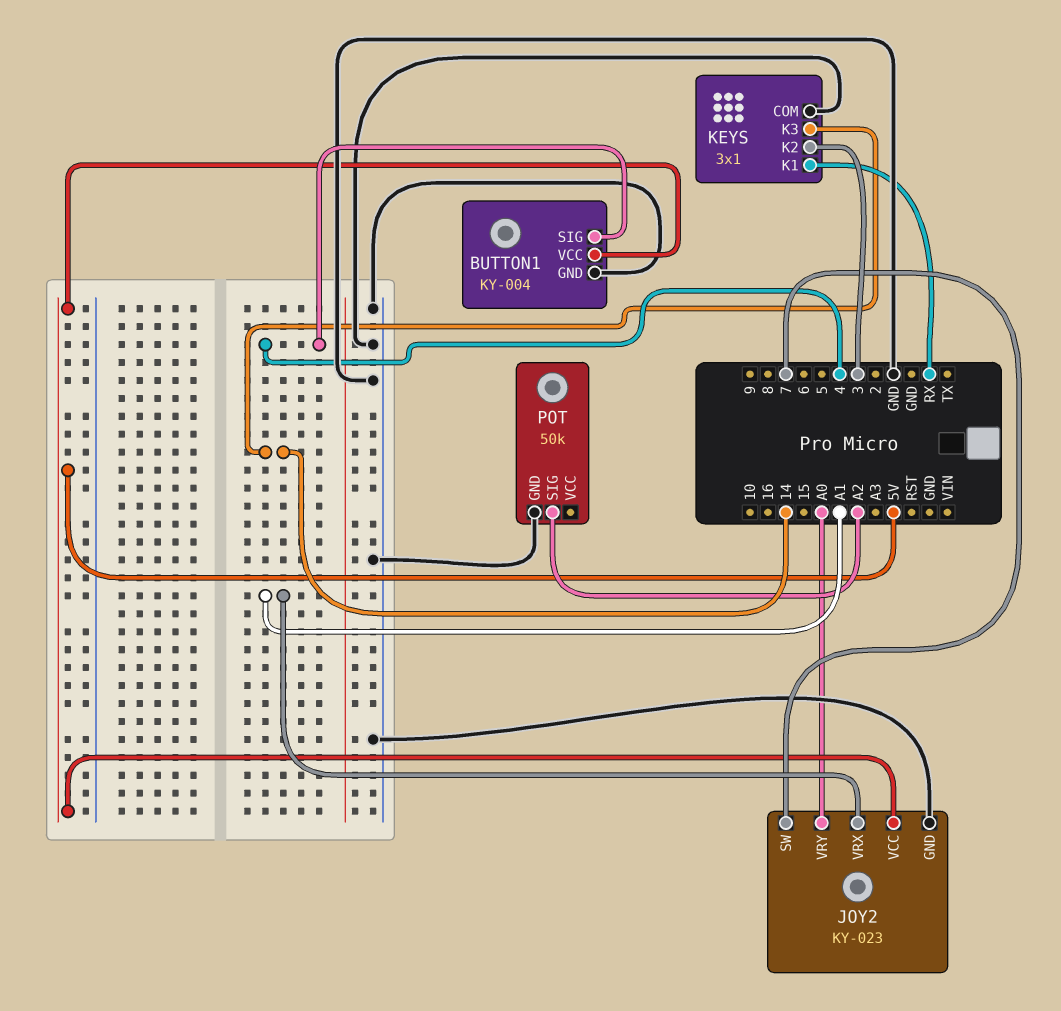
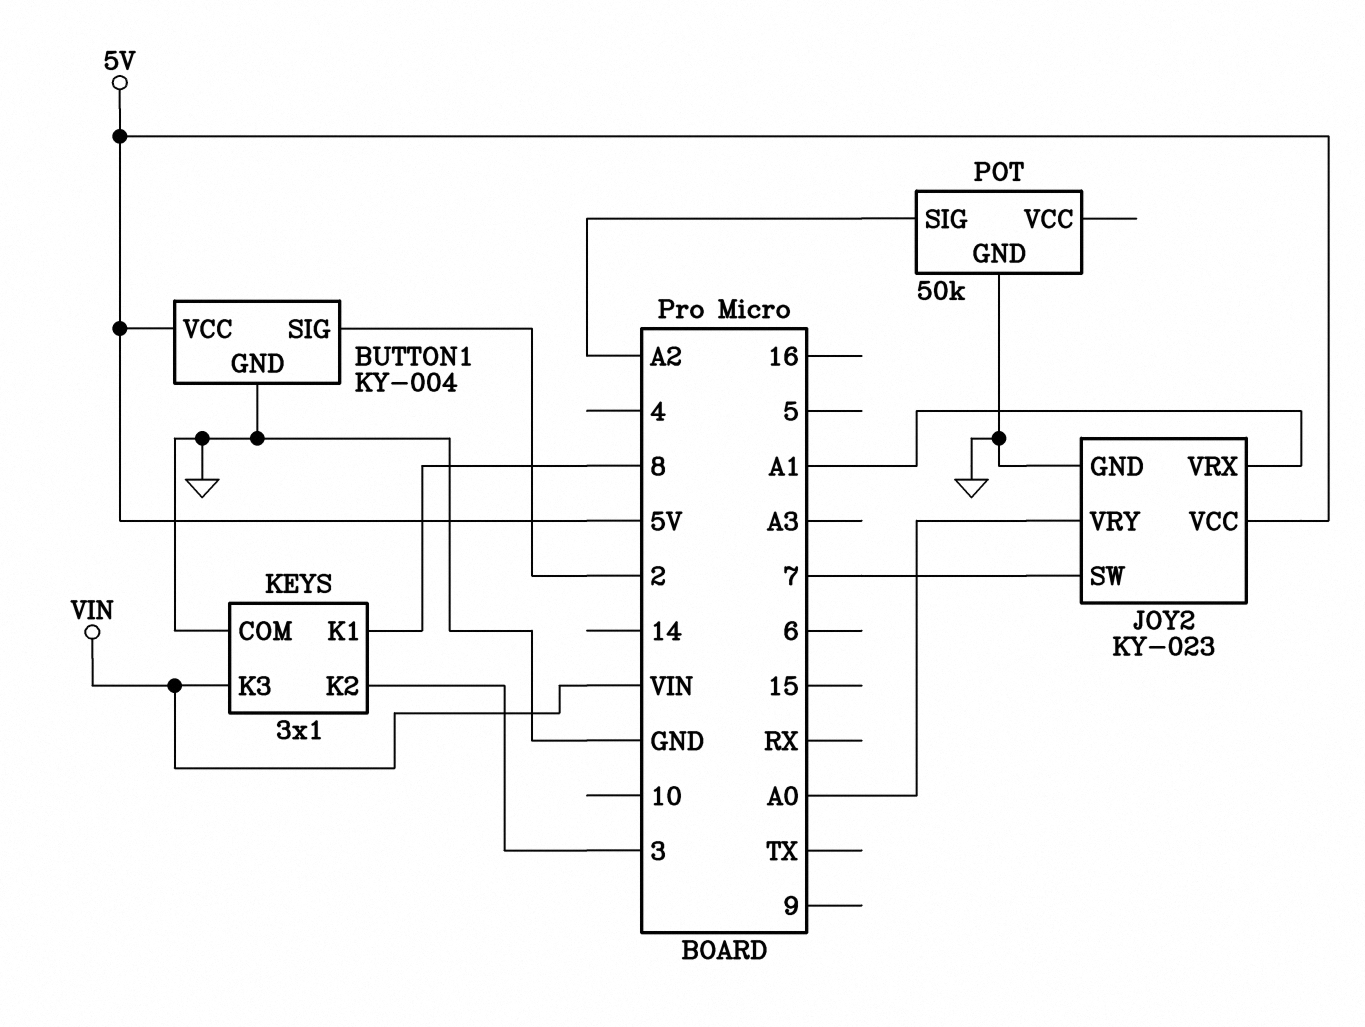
BUTTON1 pin SIG: 4 -> 2
KEYS pin K1: RX -> 8
KEYS pin K3: 14 -> VIN

